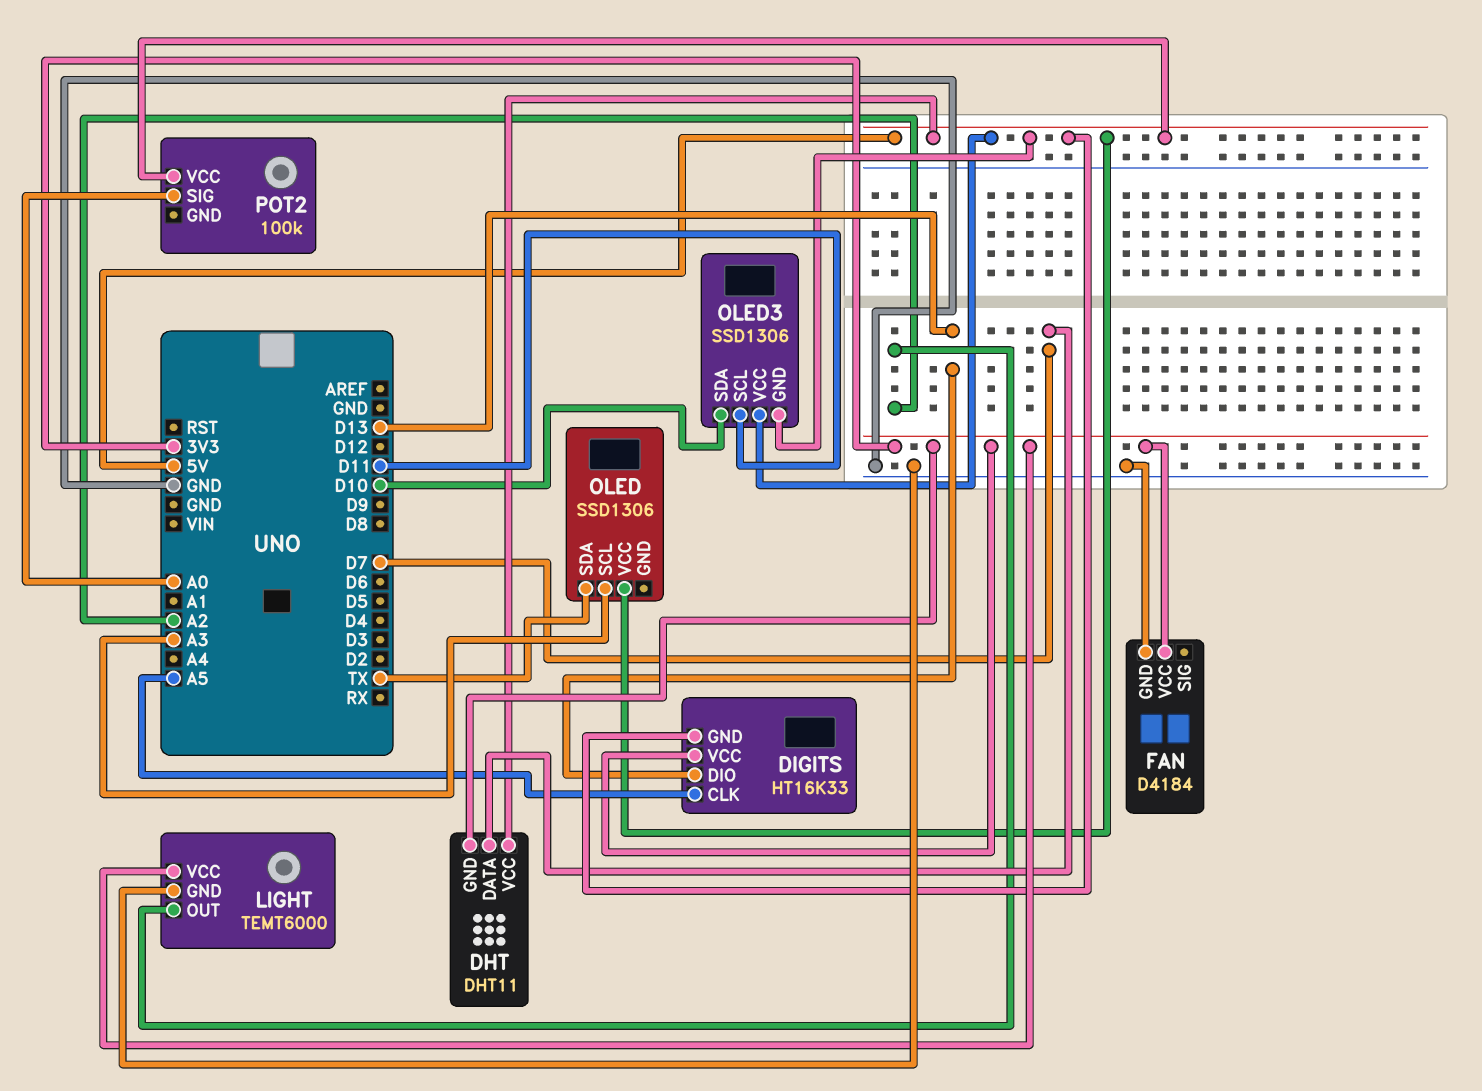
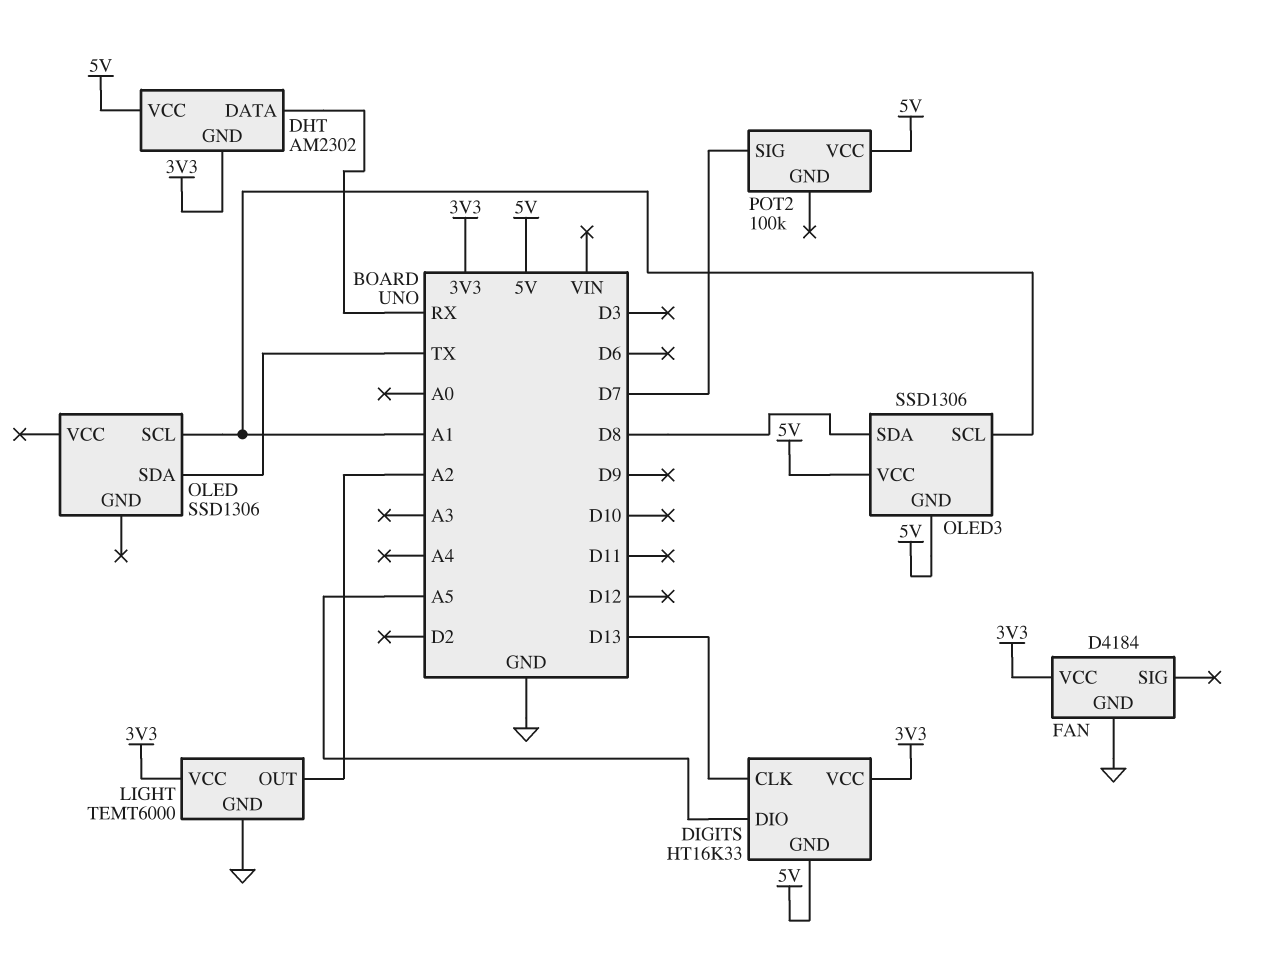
DHT: DHT11 -> AM2302
DHT pin DATA: D7 -> RX
DIGITS pin CLK: A5 -> D13
DIGITS pin DIO: D13 -> A5
OLED pin SCL: A3 -> A1
OLED pin VCC: 5V -> none
OLED3 pin SCL: D11 -> A1
OLED3 pin SDA: D10 -> D8
POT2 pin SIG: A0 -> D7

